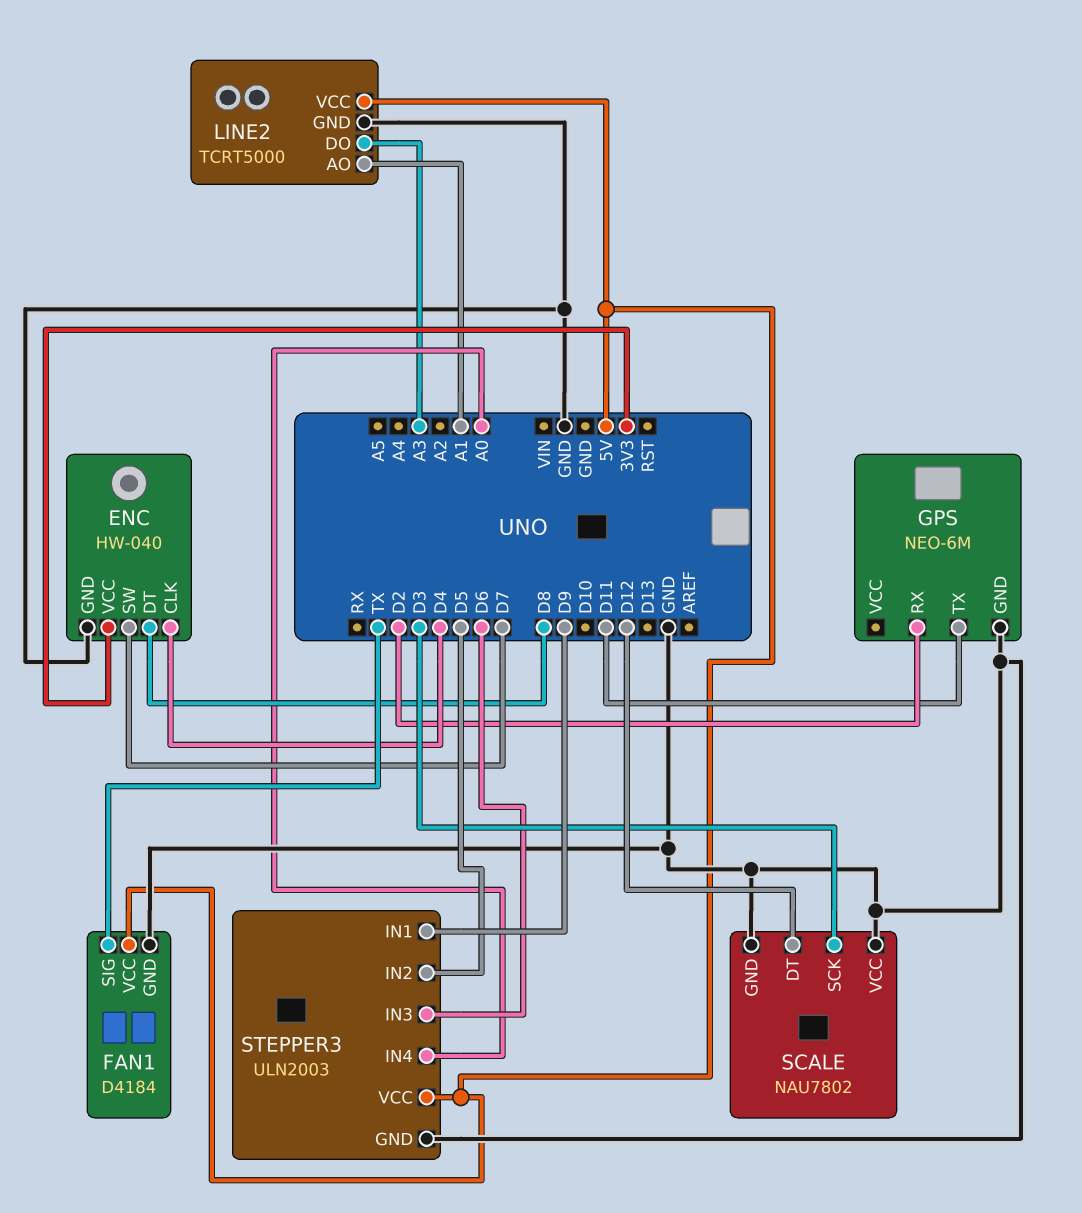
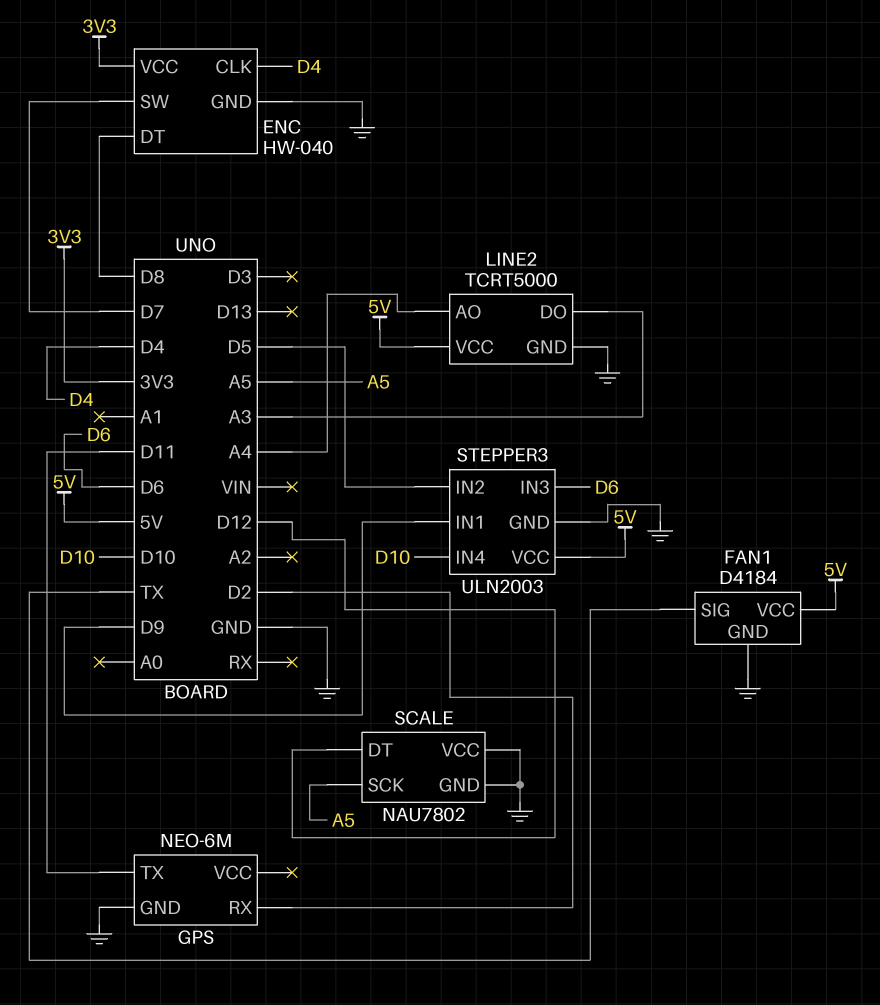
LINE2 pin AO: A1 -> A4
SCALE pin SCK: D3 -> A5
STEPPER3 pin IN4: A0 -> D10

